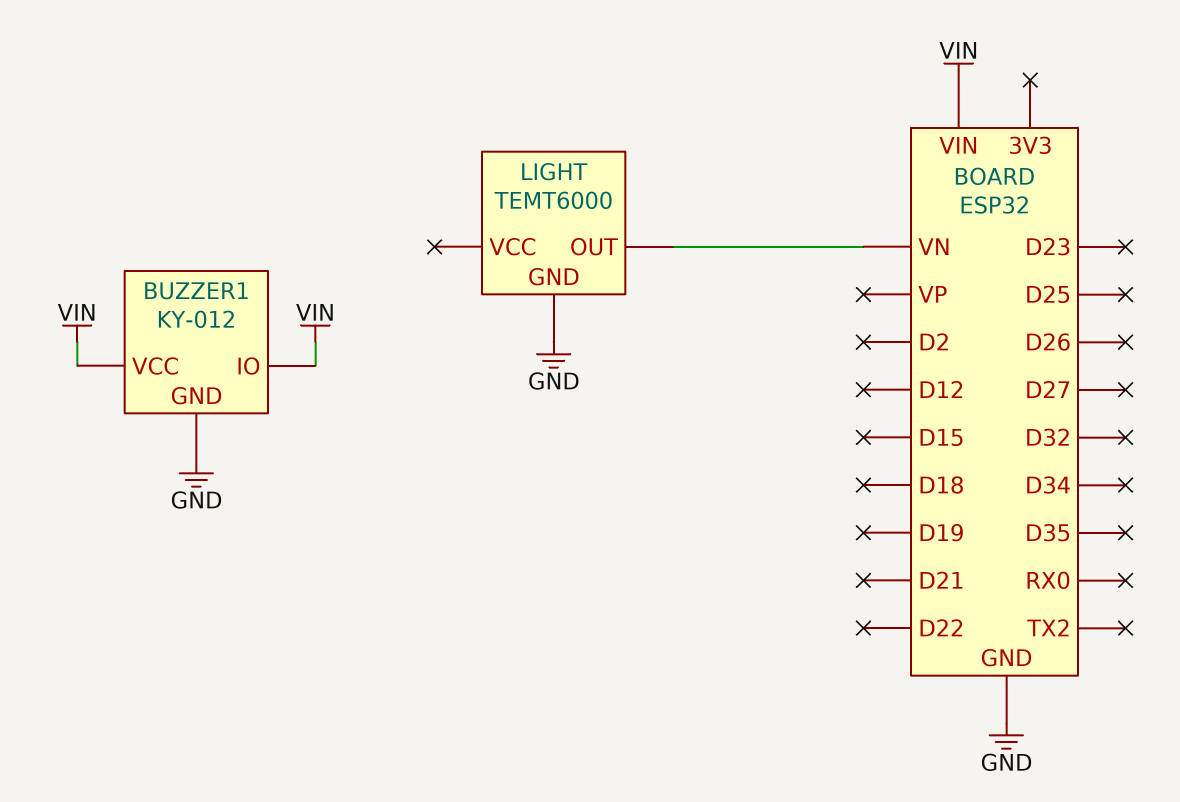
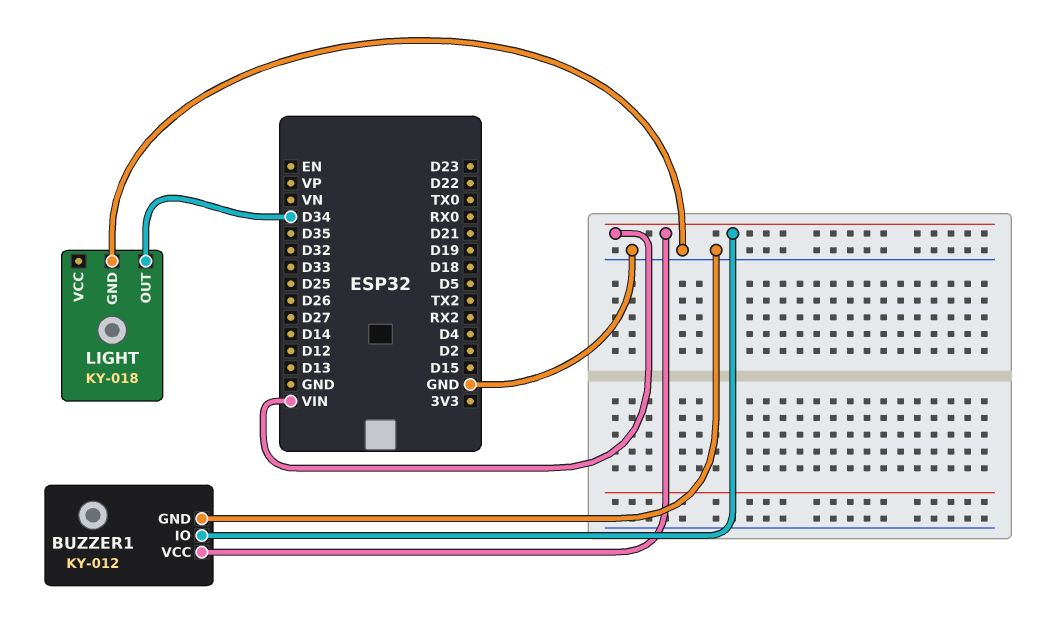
LIGHT: TEMT6000 -> KY-018
LIGHT pin OUT: VN -> D34

